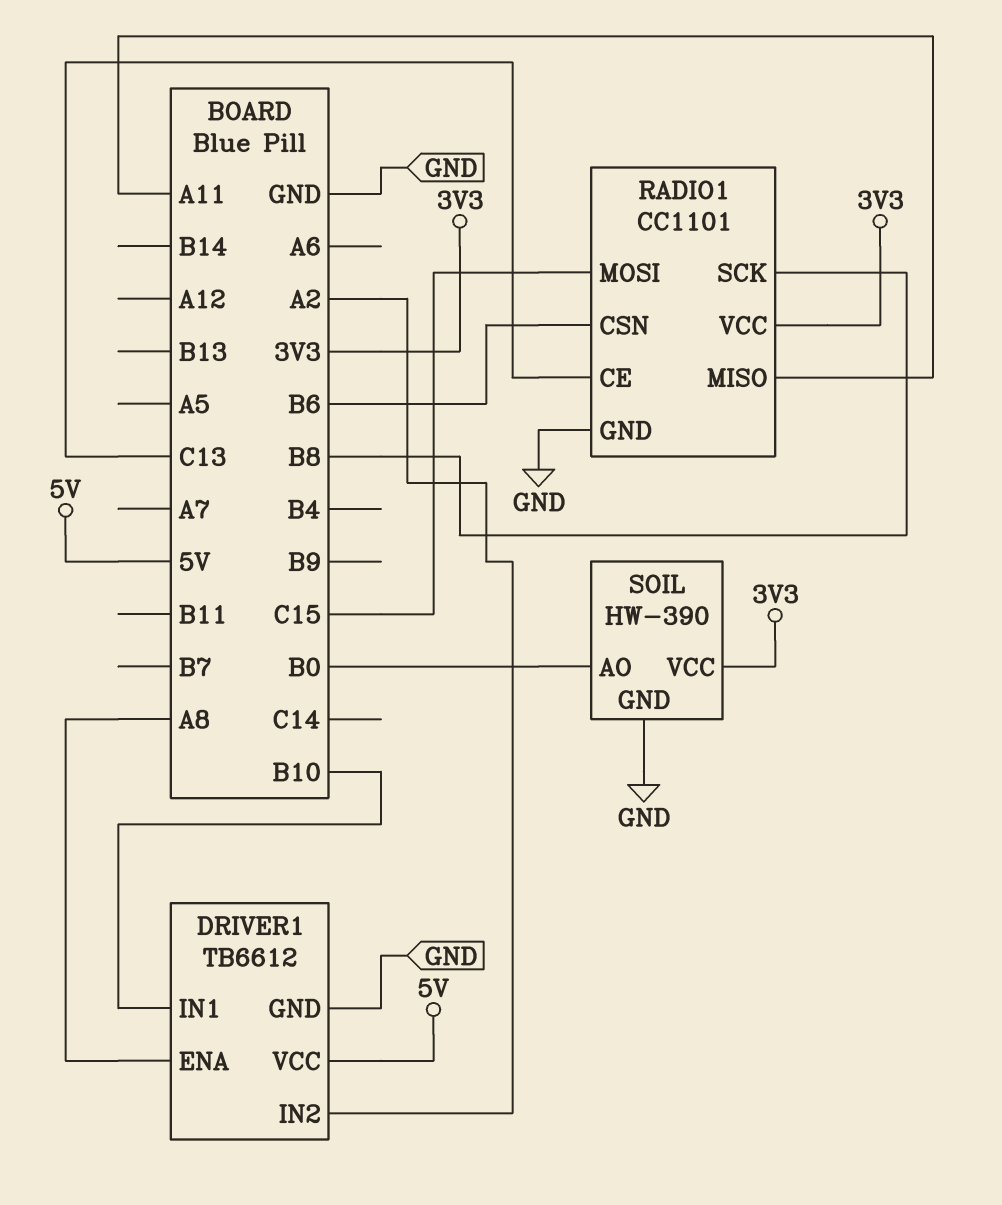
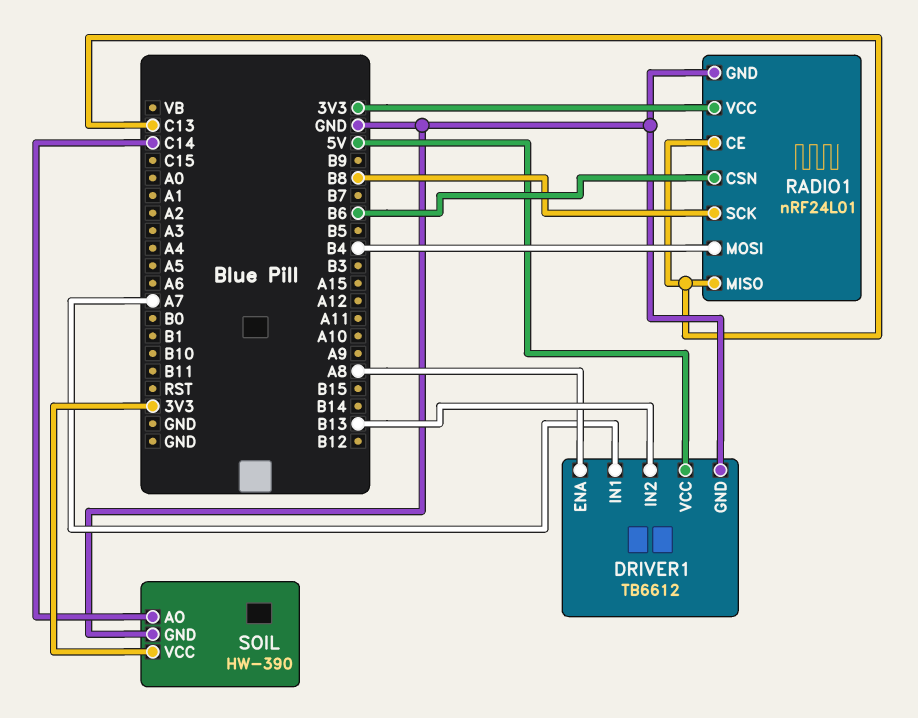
DRIVER1 pin IN1: B10 -> A7
DRIVER1 pin IN2: A2 -> B13
RADIO1: CC1101 -> nRF24L01
RADIO1 pin MISO: A11 -> C13
RADIO1 pin MOSI: C15 -> B4
SOIL pin AO: B0 -> C14

